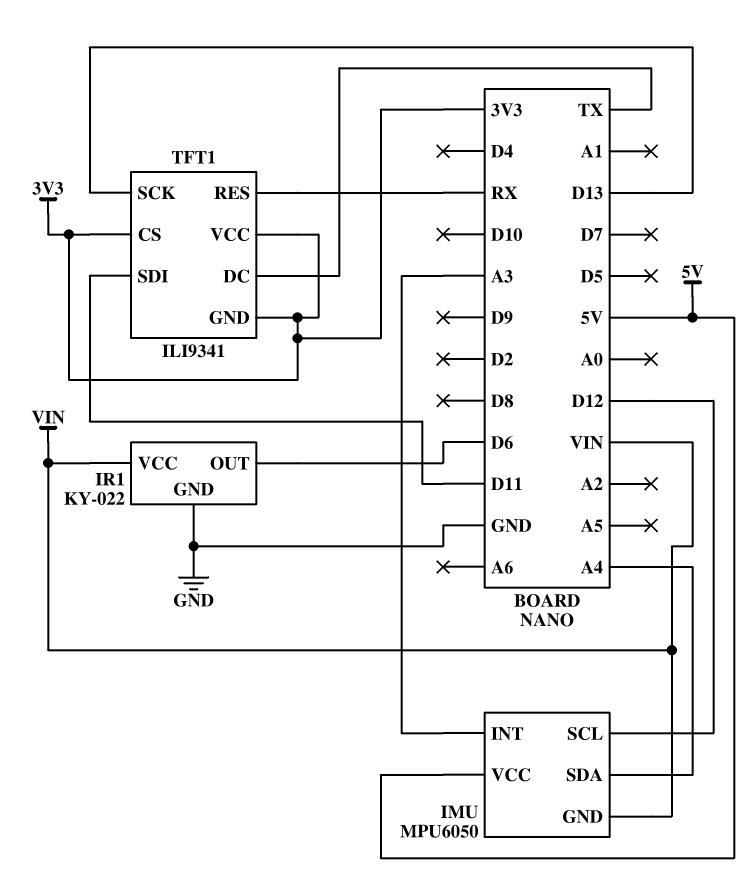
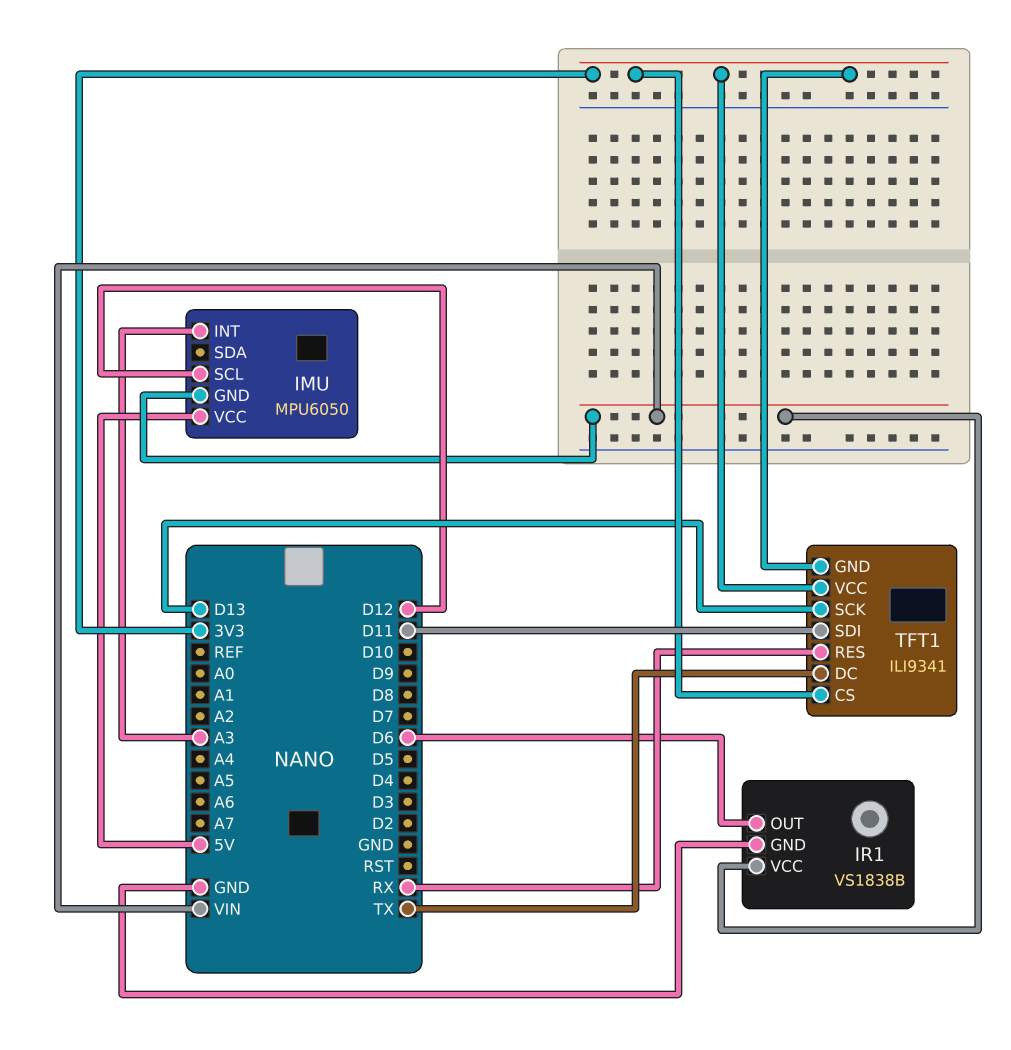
IMU pin SDA: A4 -> none
IR1: KY-022 -> VS1838B

